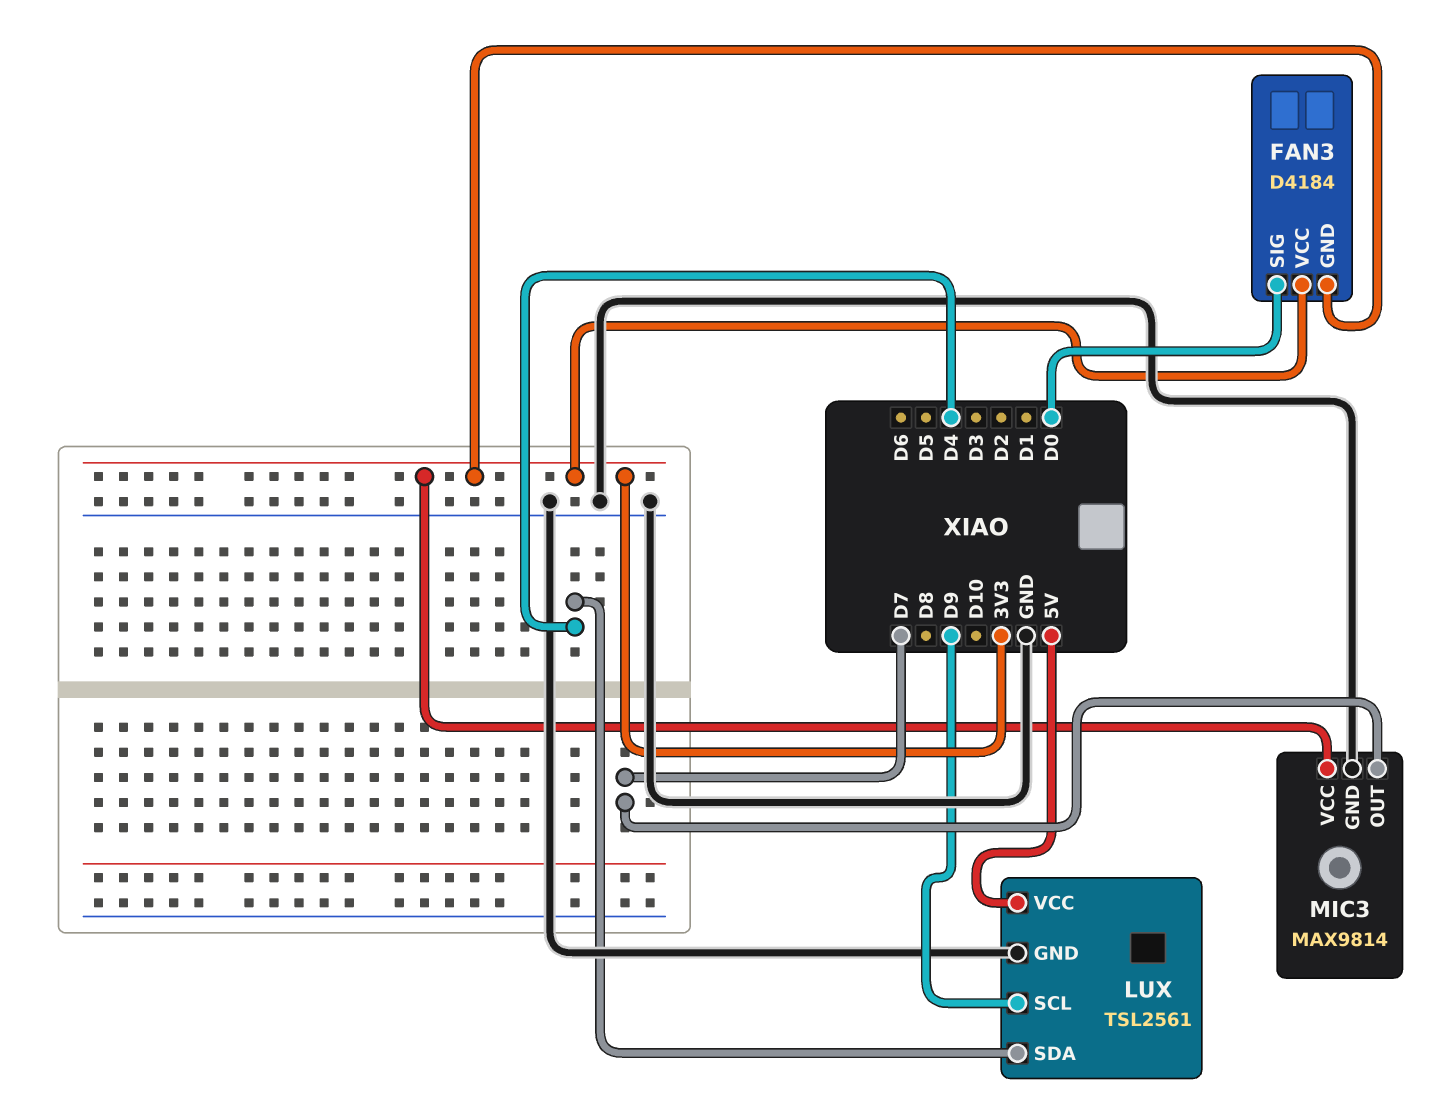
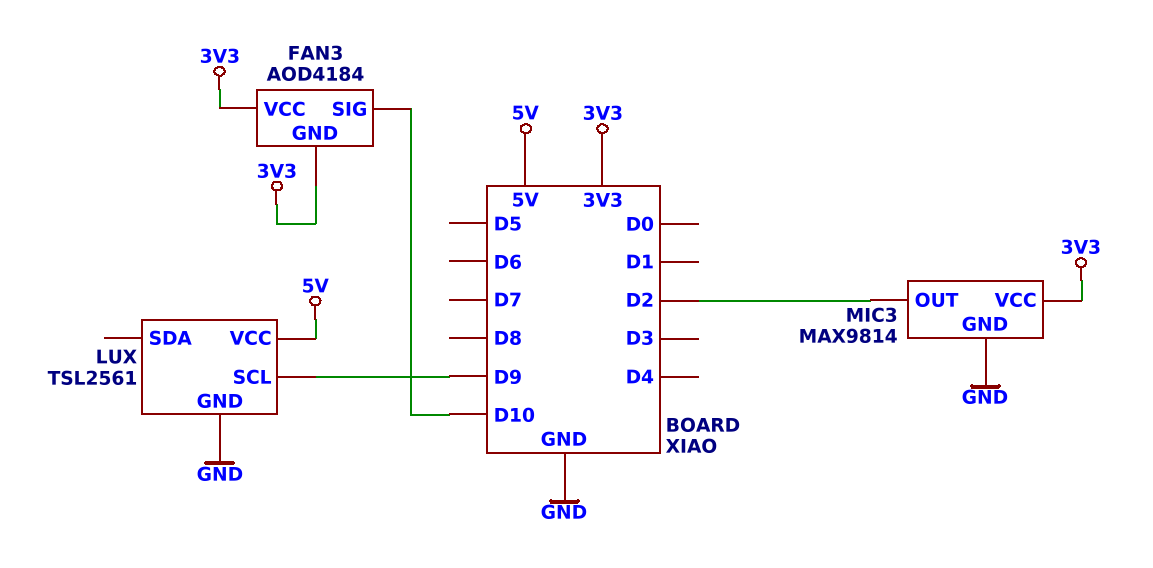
FAN3: D4184 -> AOD4184
FAN3 pin SIG: D0 -> D10
LUX pin SDA: D4 -> none
MIC3 pin OUT: D7 -> D2

